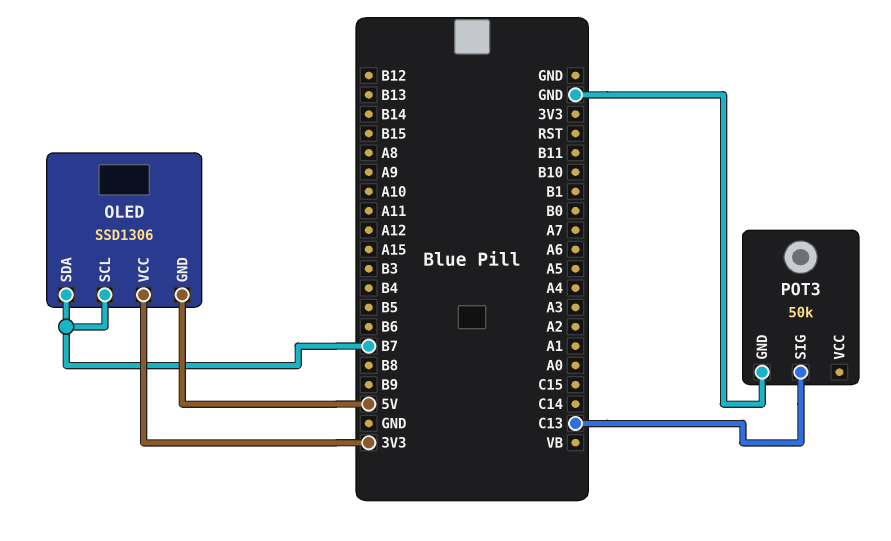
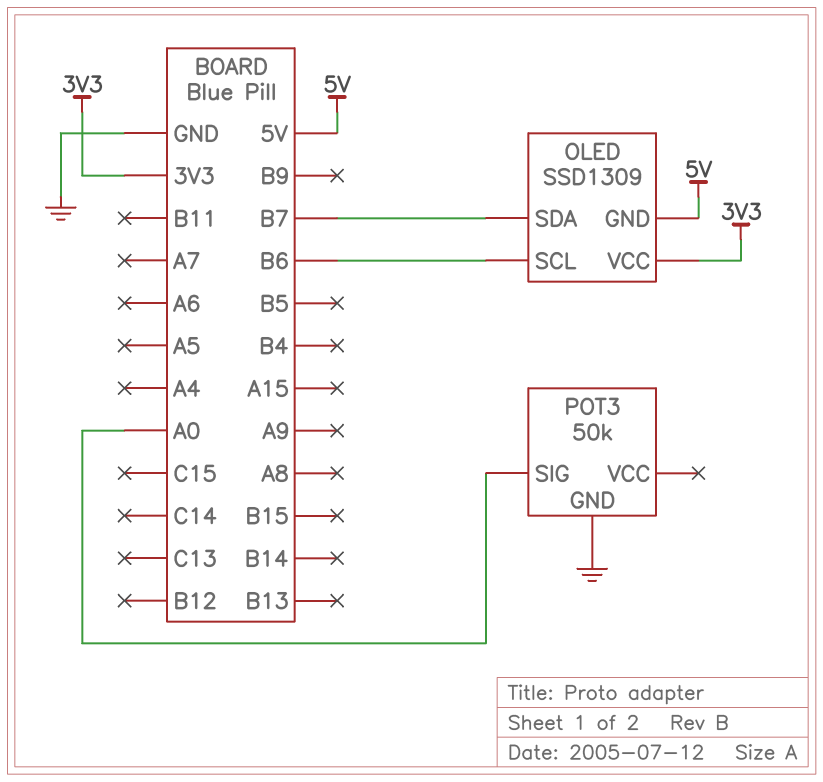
OLED: SSD1306 -> SSD1309
OLED pin SCL: B7 -> B6
POT3 pin SIG: C13 -> A0

